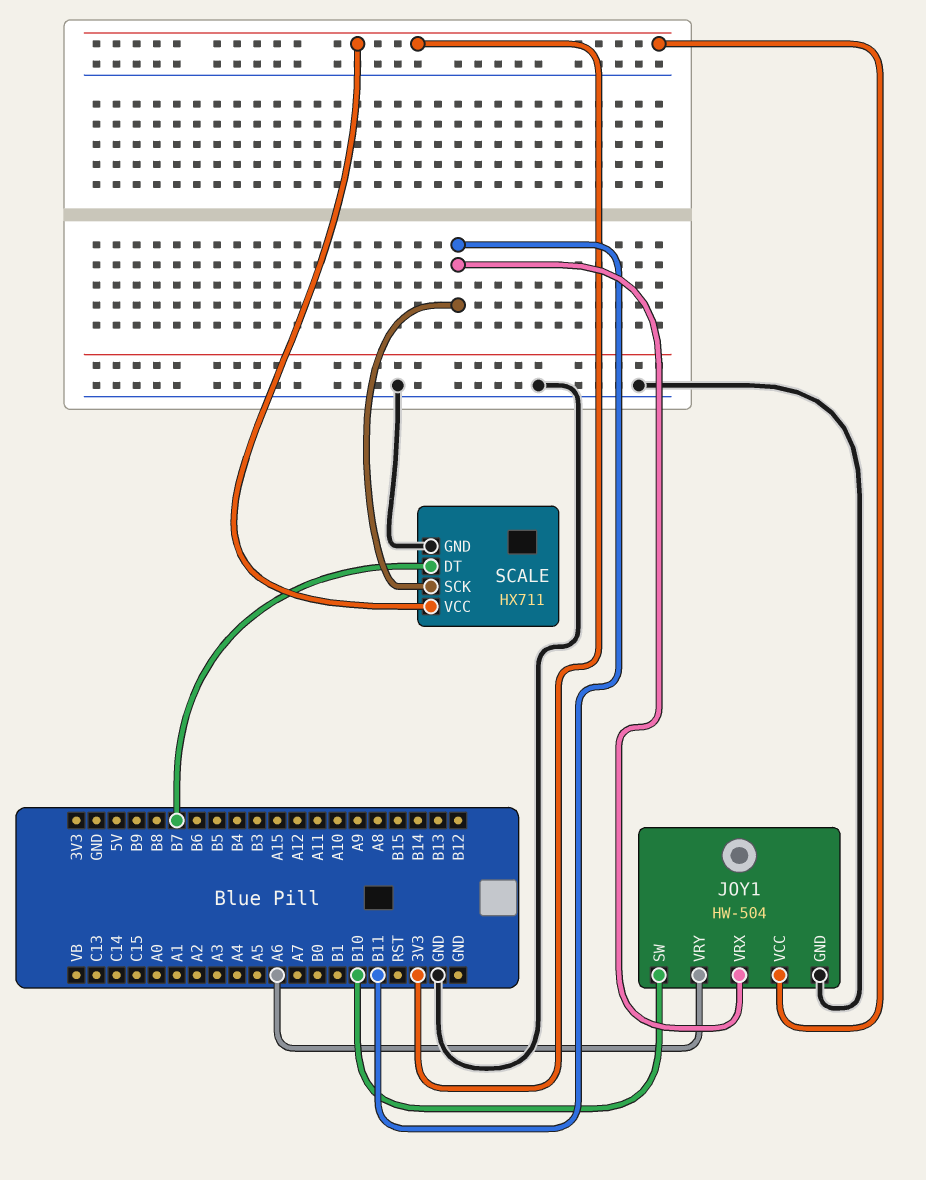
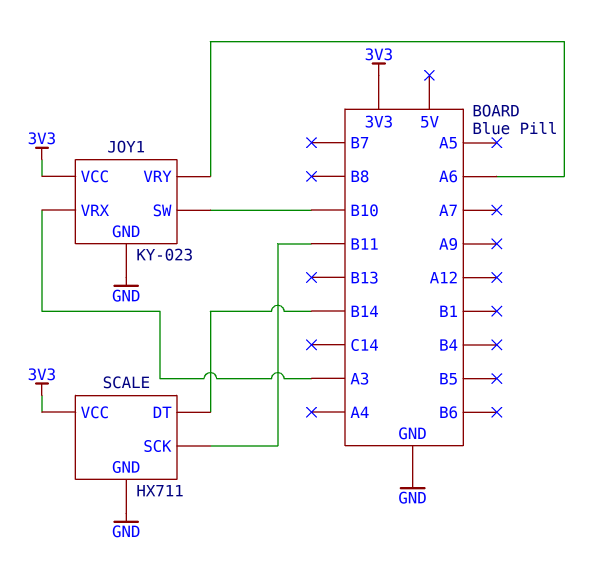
JOY1: HW-504 -> KY-023
JOY1 pin VRX: B11 -> A3
SCALE pin DT: B7 -> B14

